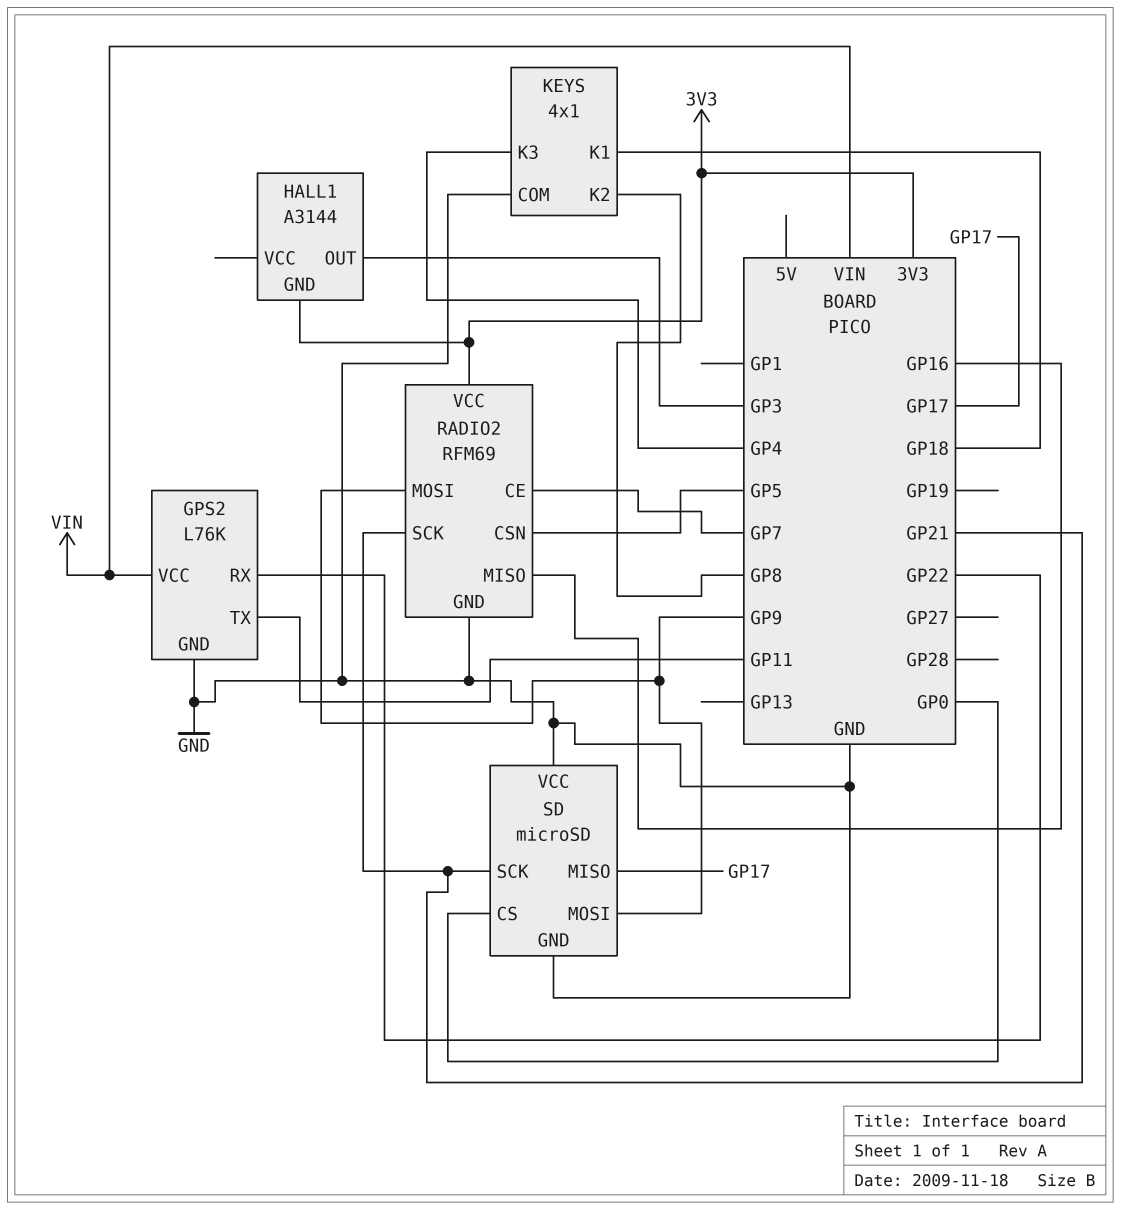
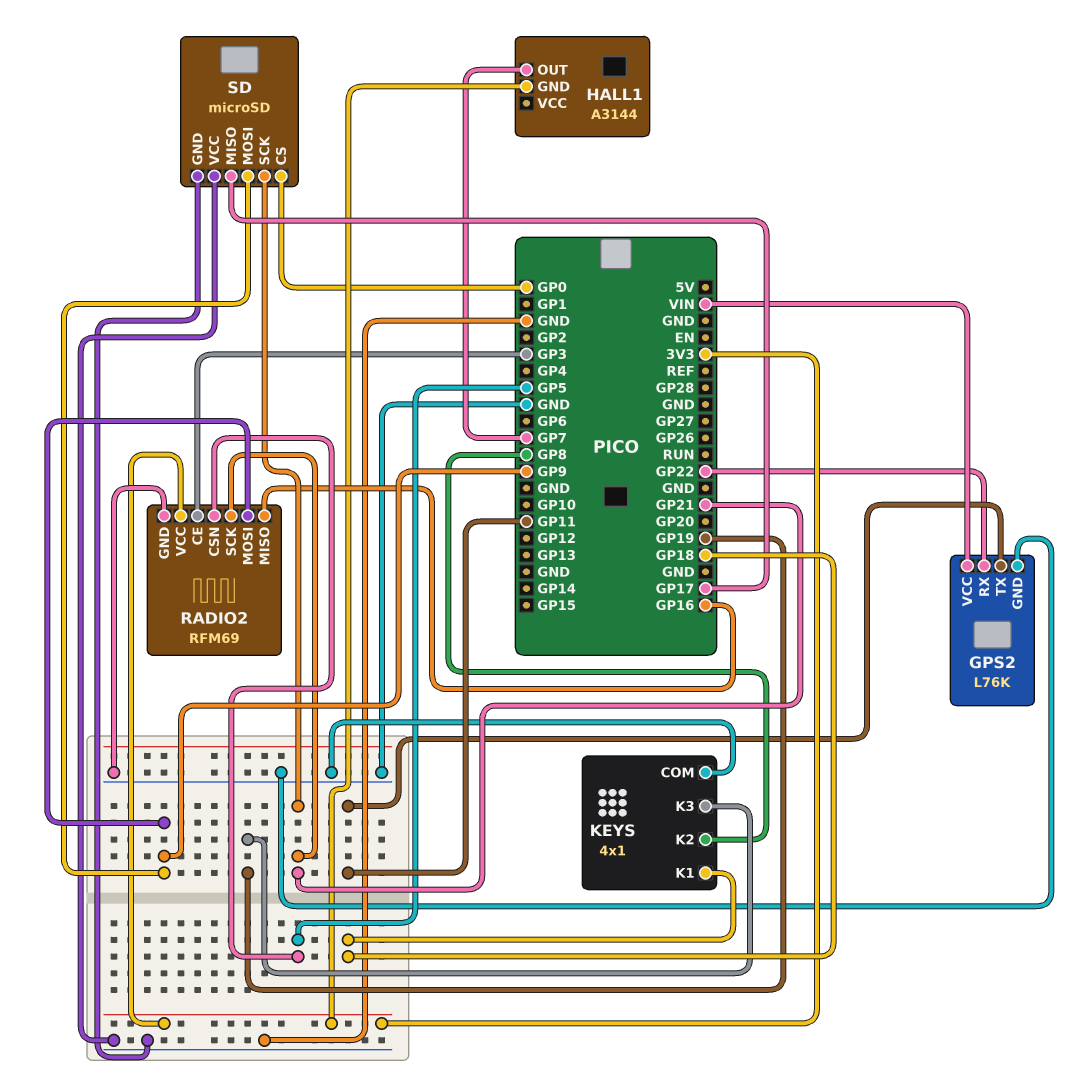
HALL1 pin OUT: GP3 -> GP7
KEYS pin K3: GP4 -> GP19
RADIO2 pin CE: GP7 -> GP3

